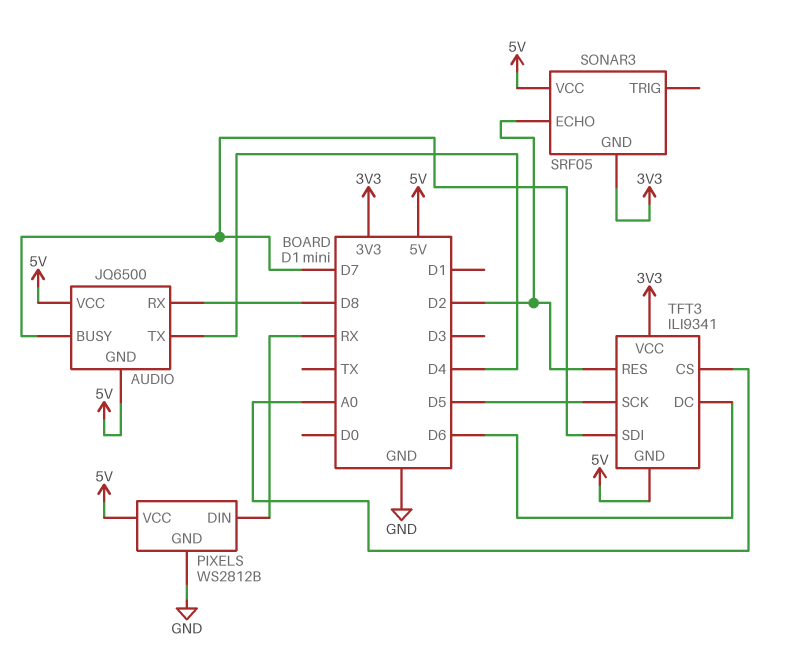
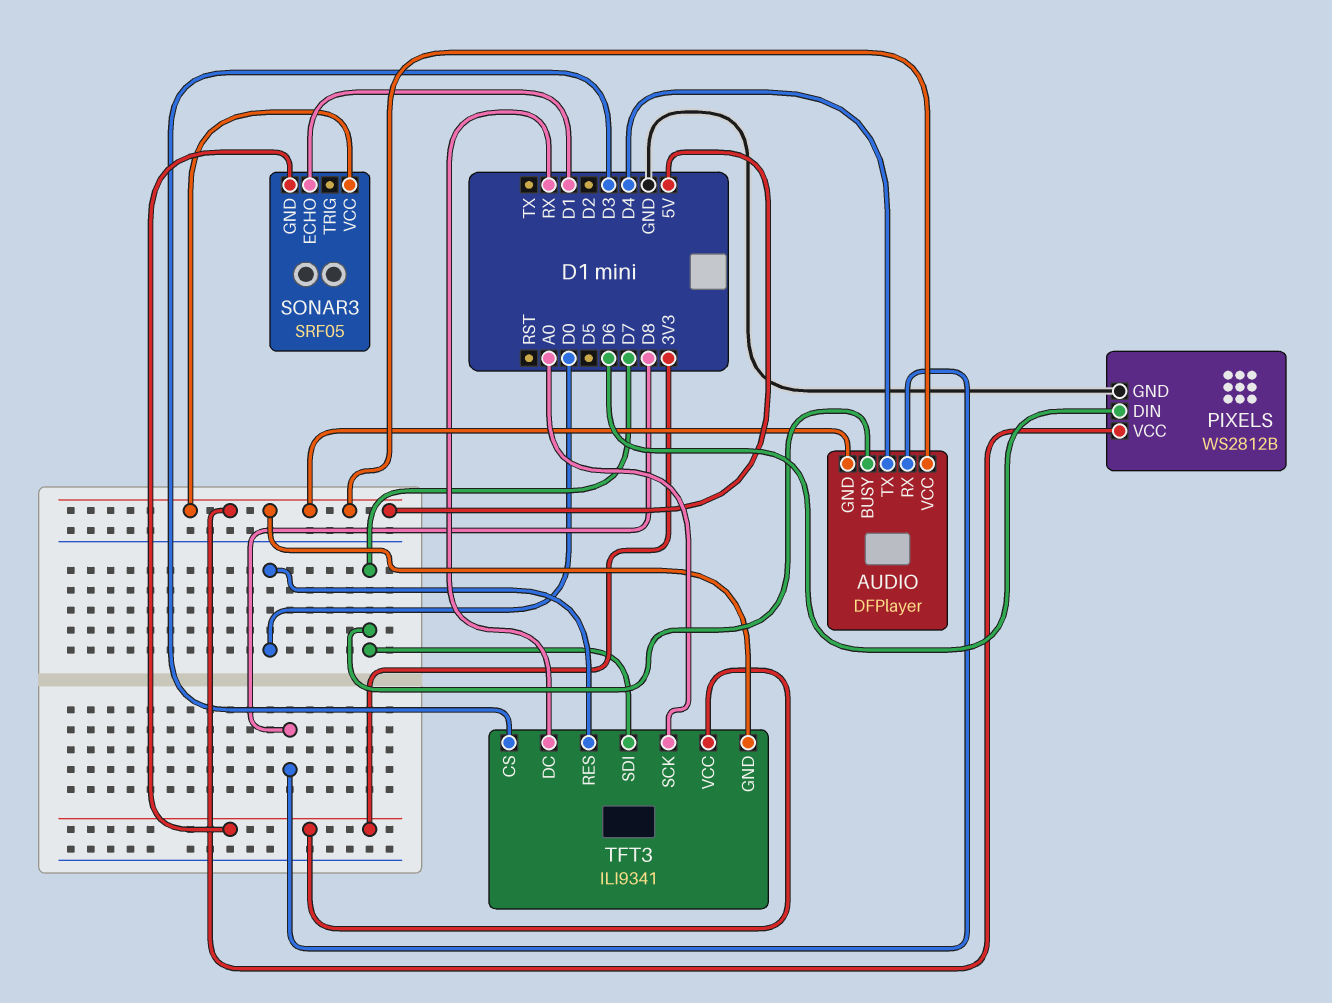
AUDIO: JQ6500 -> DFPlayer
PIXELS pin DIN: RX -> D6
SONAR3 pin ECHO: D2 -> D1
TFT3 pin CS: A0 -> D3
TFT3 pin DC: D6 -> RX
TFT3 pin RES: D2 -> D0
TFT3 pin SCK: D5 -> A0

